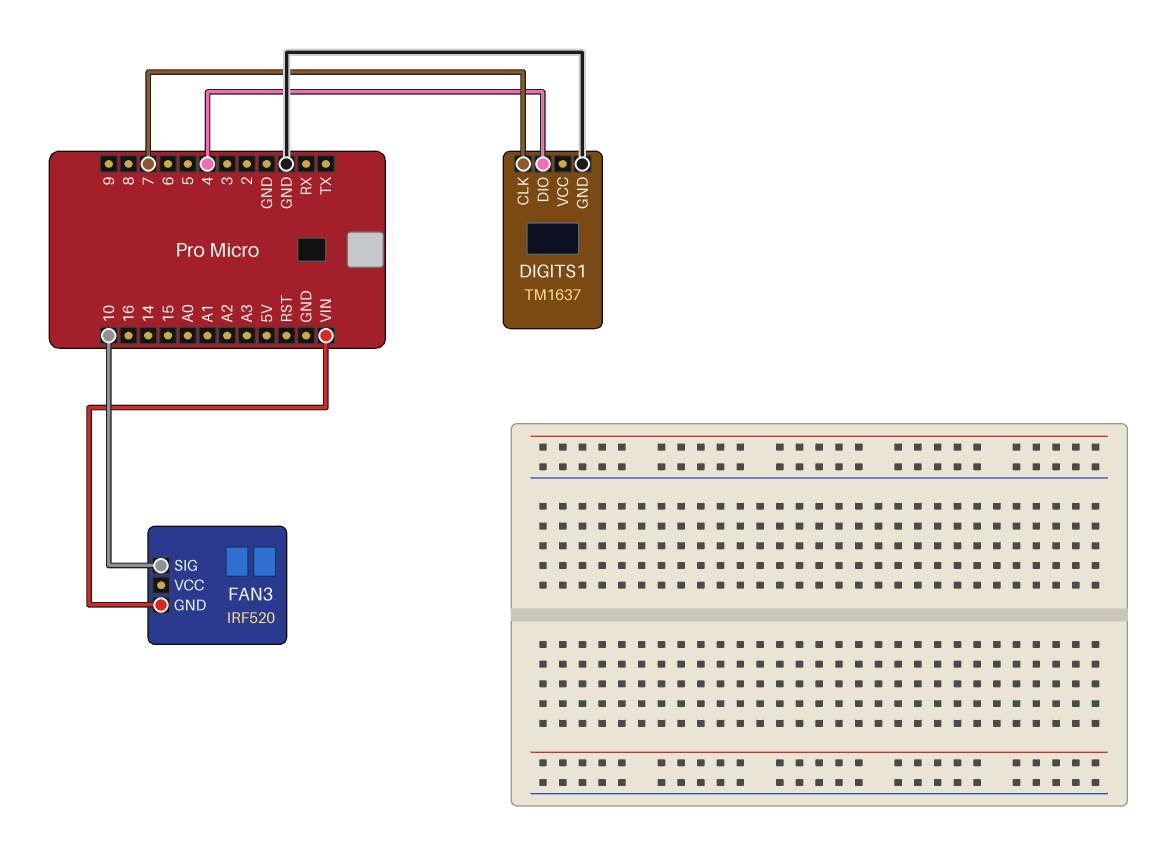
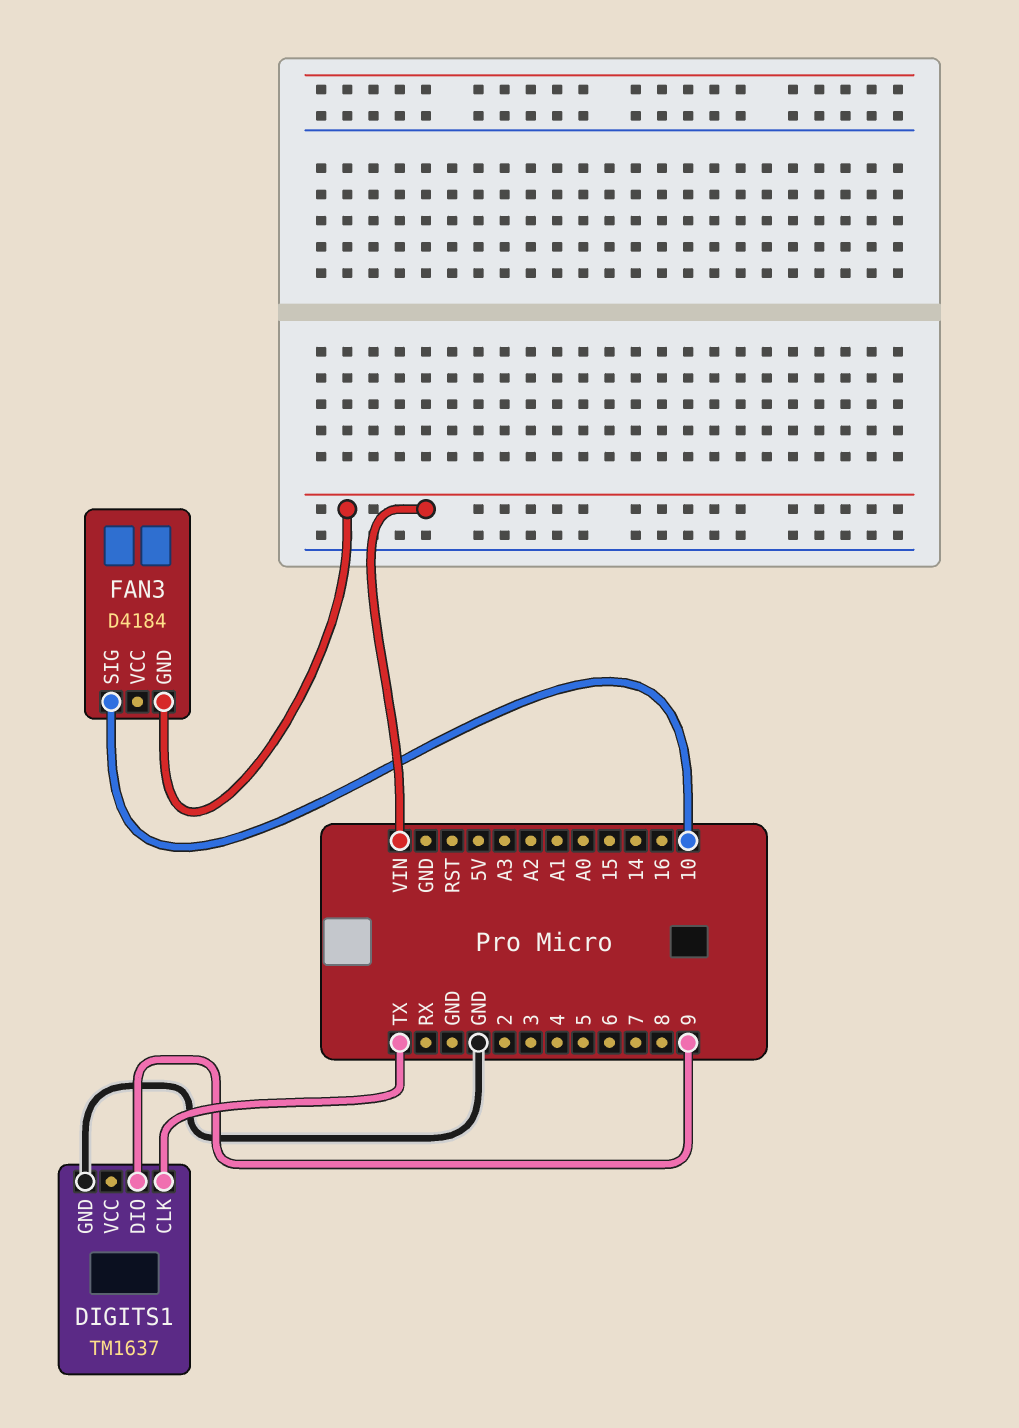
DIGITS1 pin CLK: 7 -> TX
DIGITS1 pin DIO: 4 -> 9
FAN3: IRF520 -> D4184

